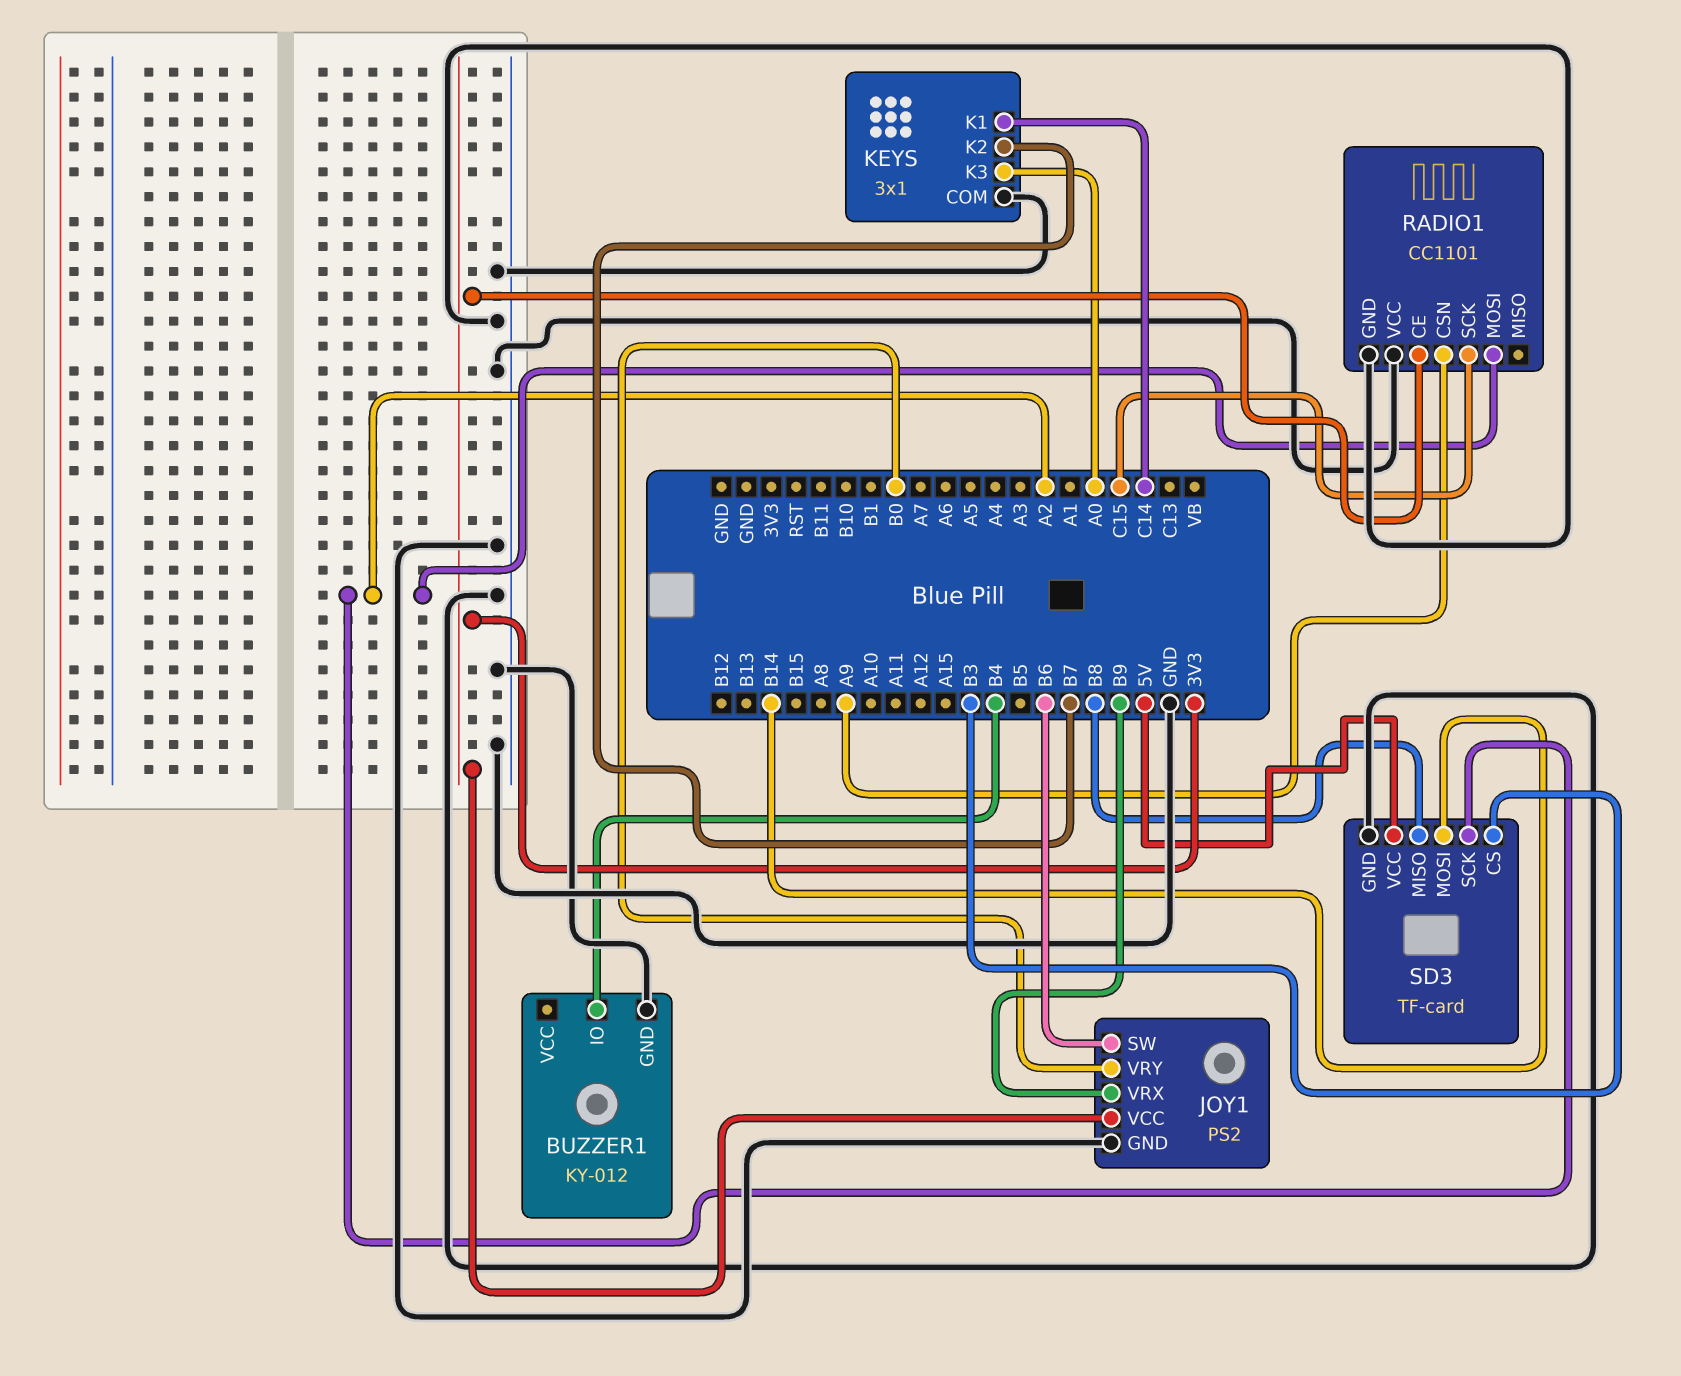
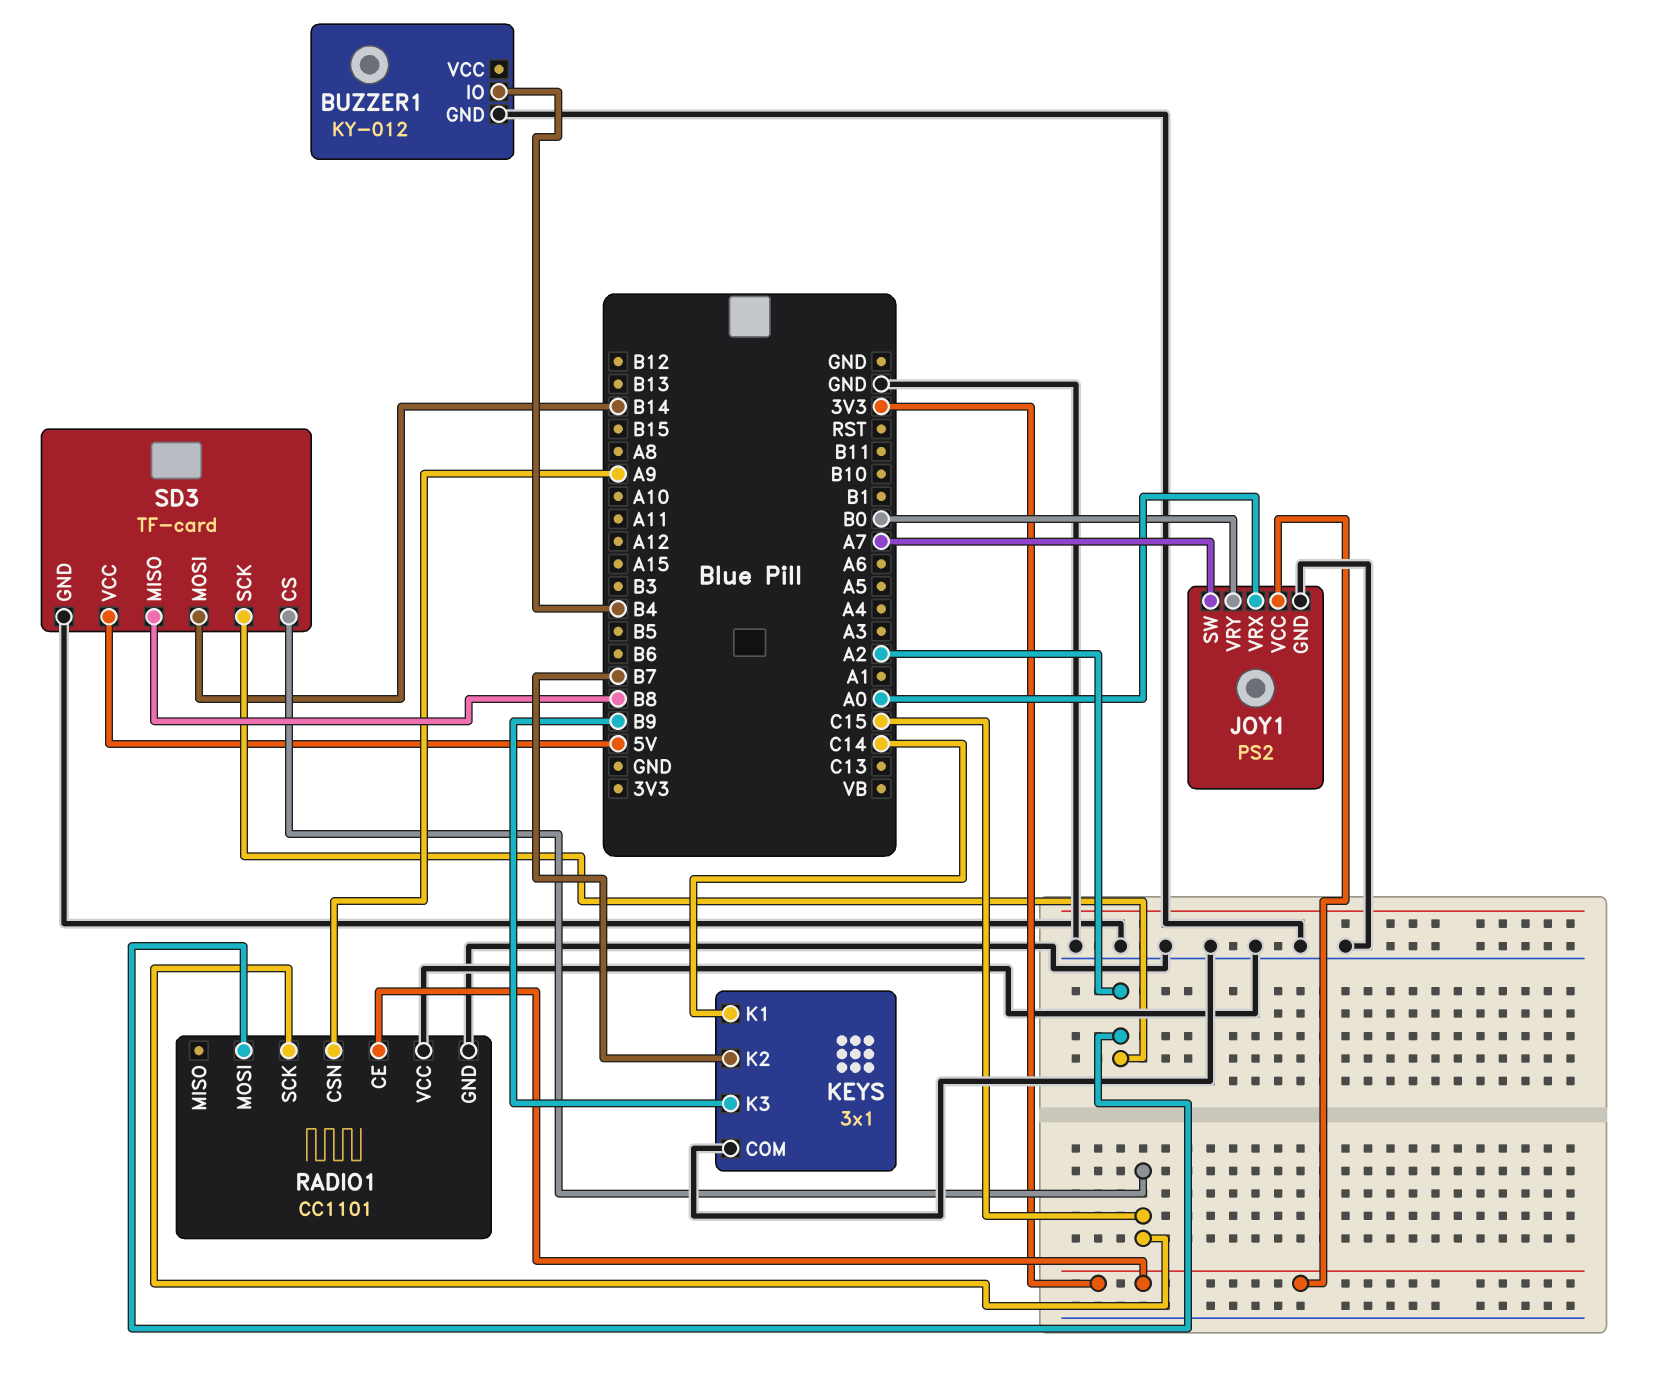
JOY1 pin SW: B6 -> A7
JOY1 pin VRX: B9 -> A0
KEYS pin K3: A0 -> B9
SD3 pin CS: B3 -> C15

